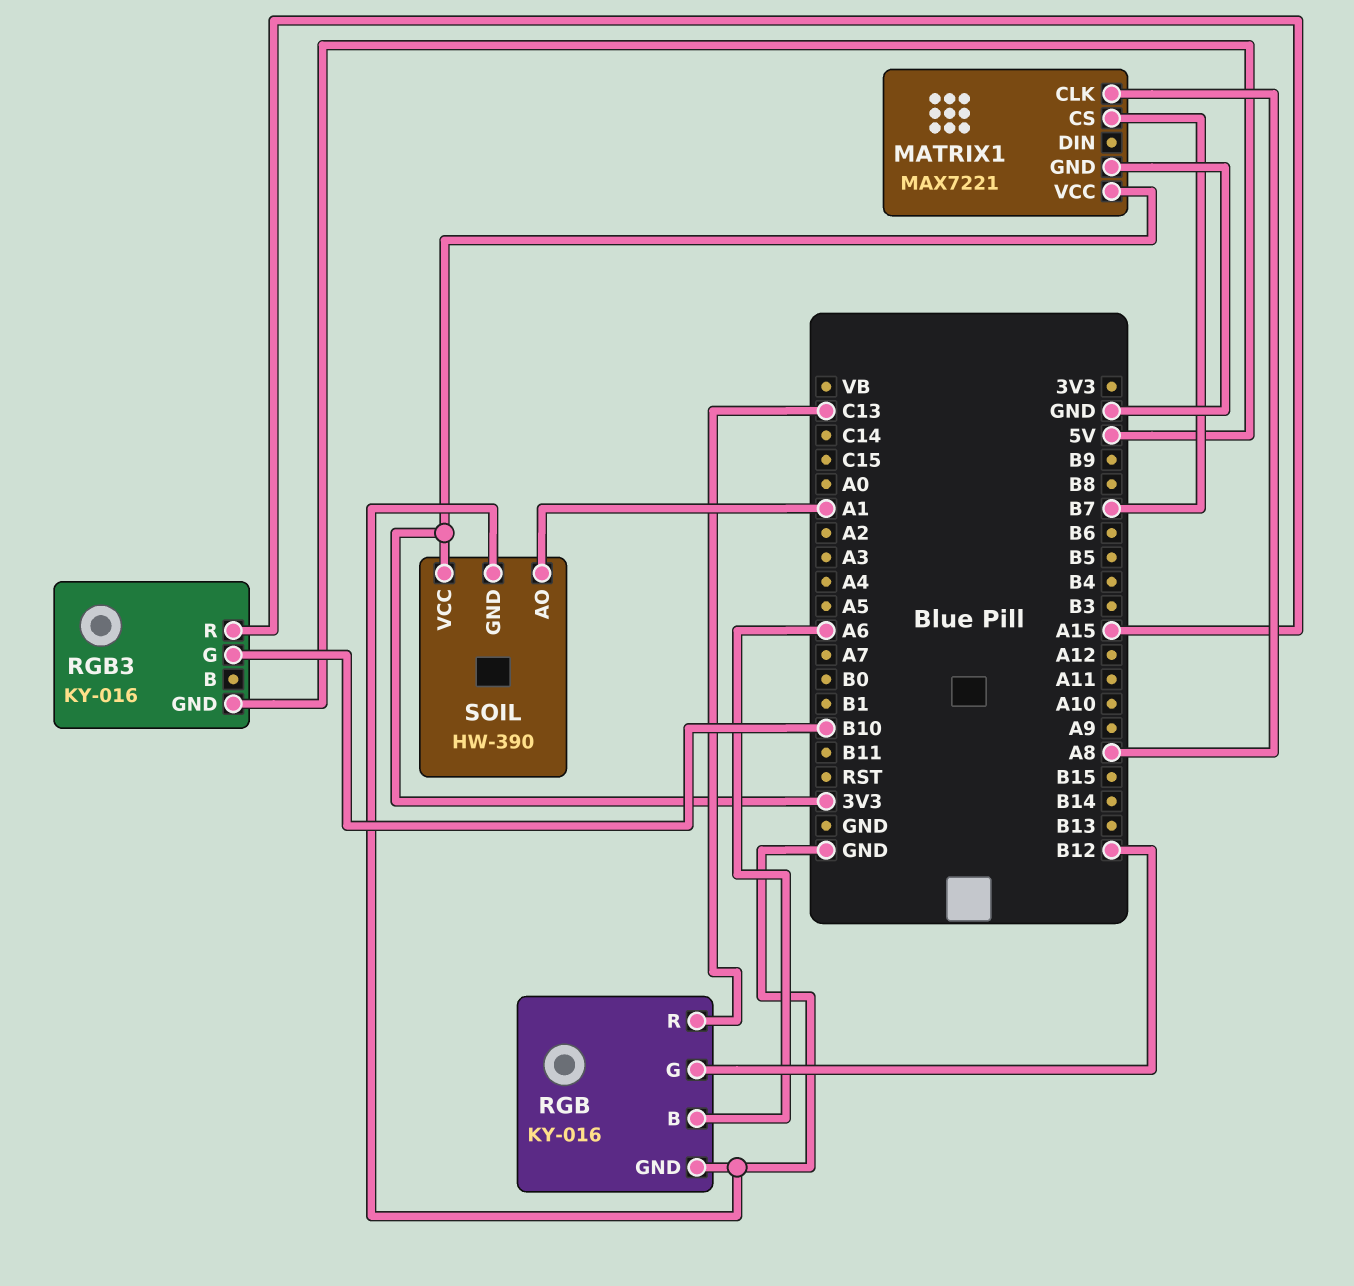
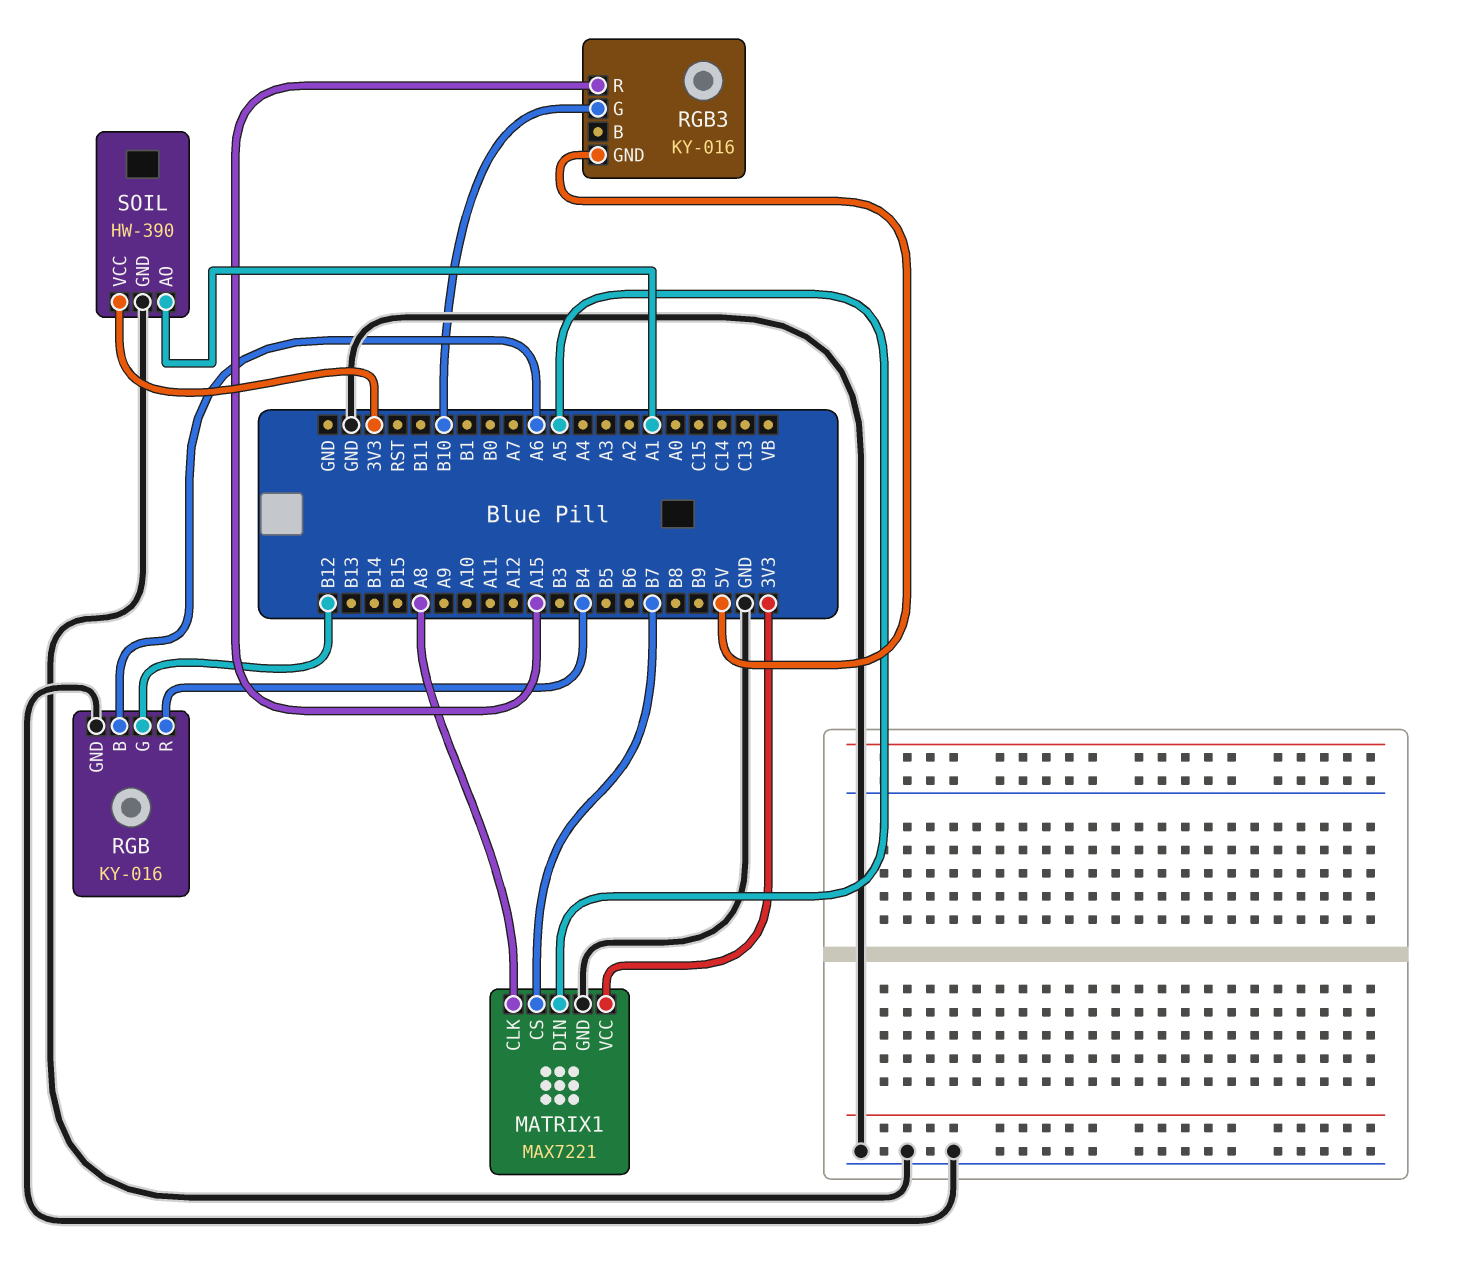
MATRIX1 pin DIN: none -> A5
RGB pin R: C13 -> B4

